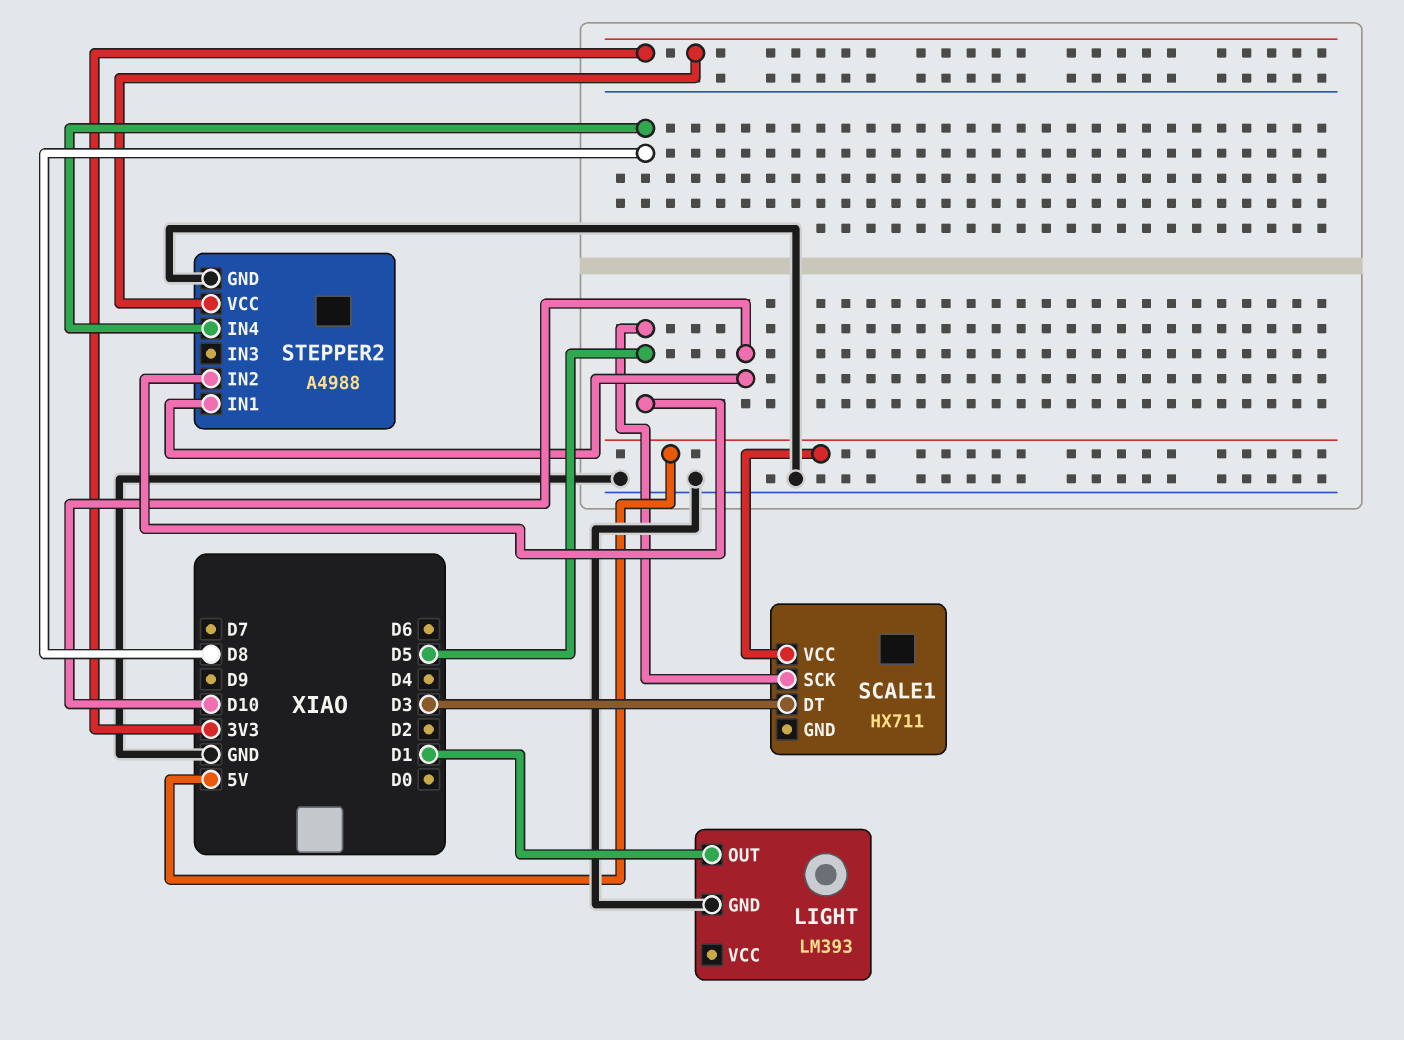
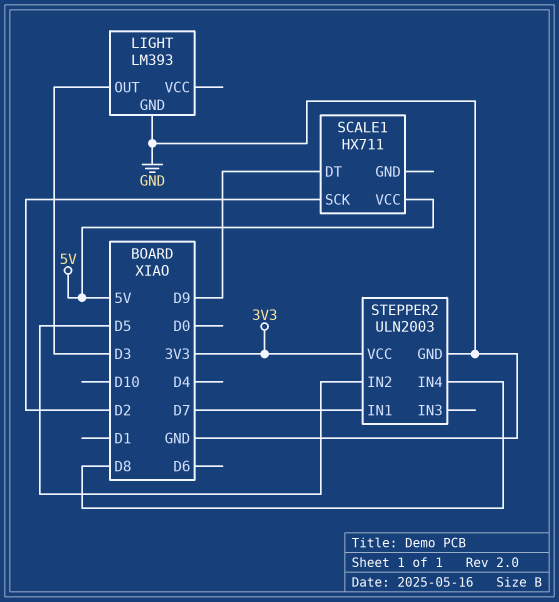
LIGHT pin OUT: D1 -> D3
SCALE1 pin DT: D3 -> D9
SCALE1 pin SCK: D5 -> D2
STEPPER2: A4988 -> ULN2003
STEPPER2 pin IN1: D10 -> D7

